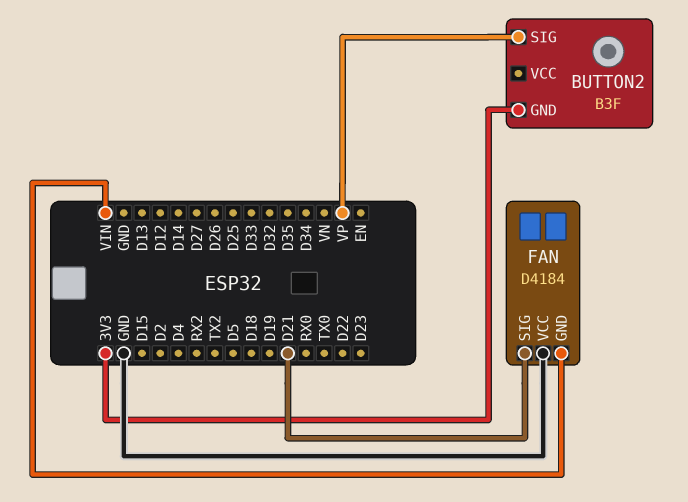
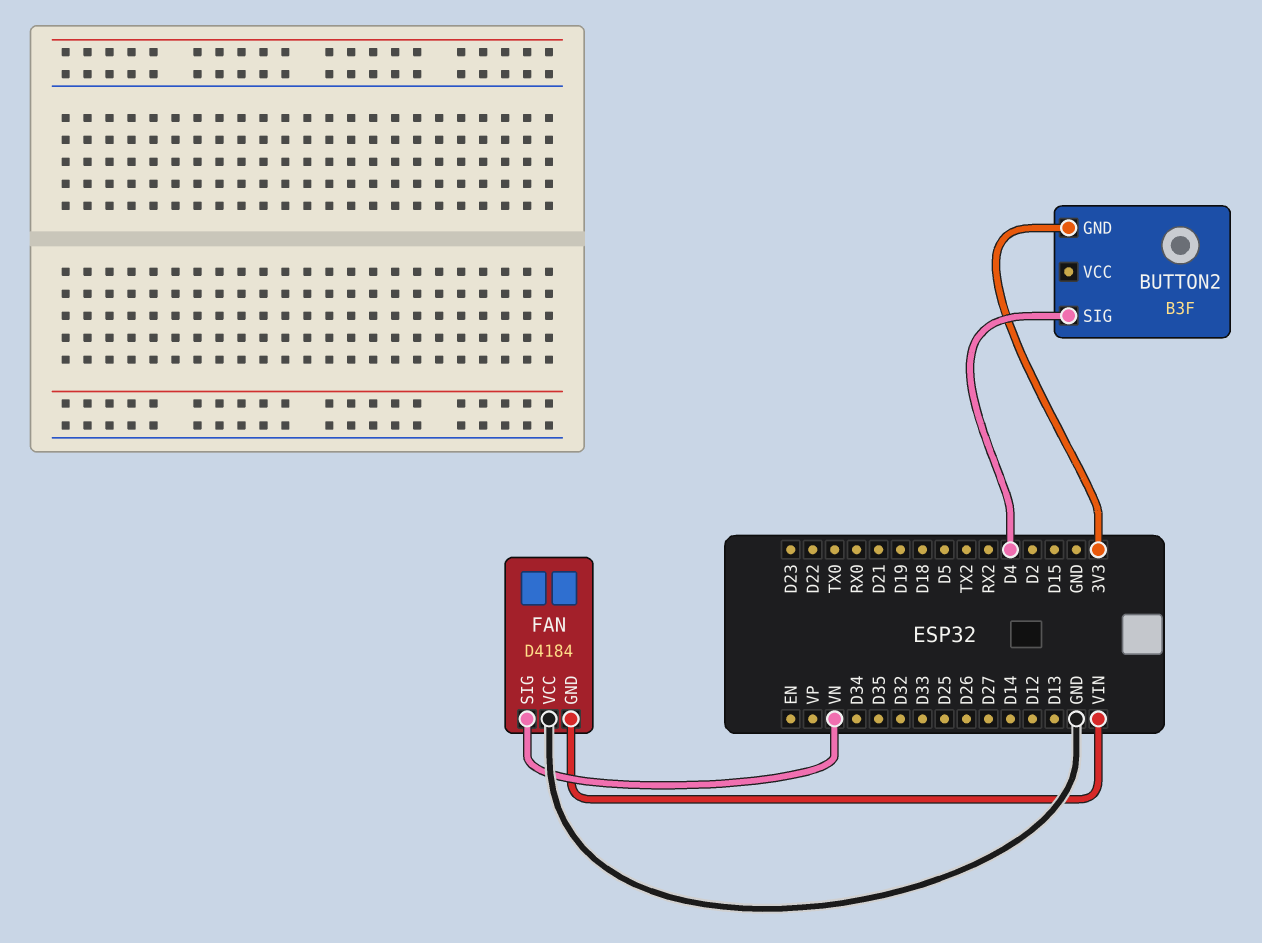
BUTTON2 pin SIG: VP -> D4
FAN pin SIG: D21 -> VN

